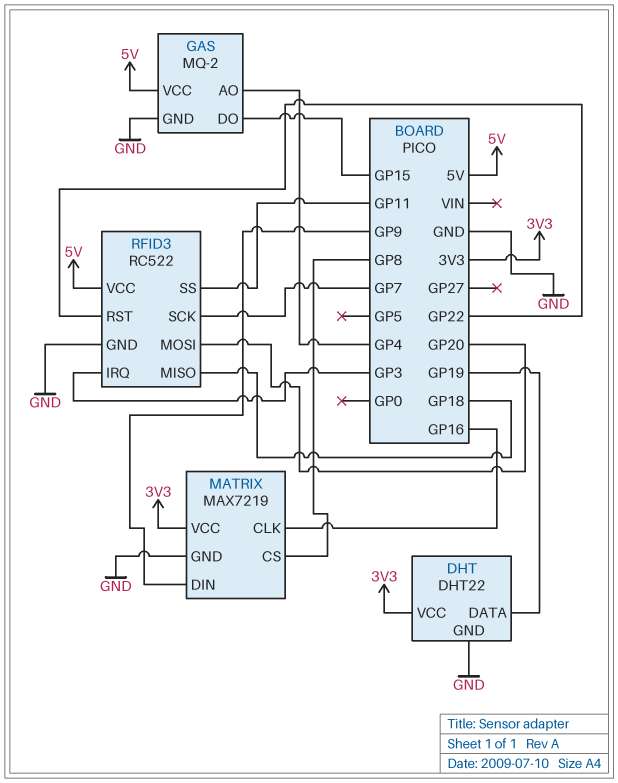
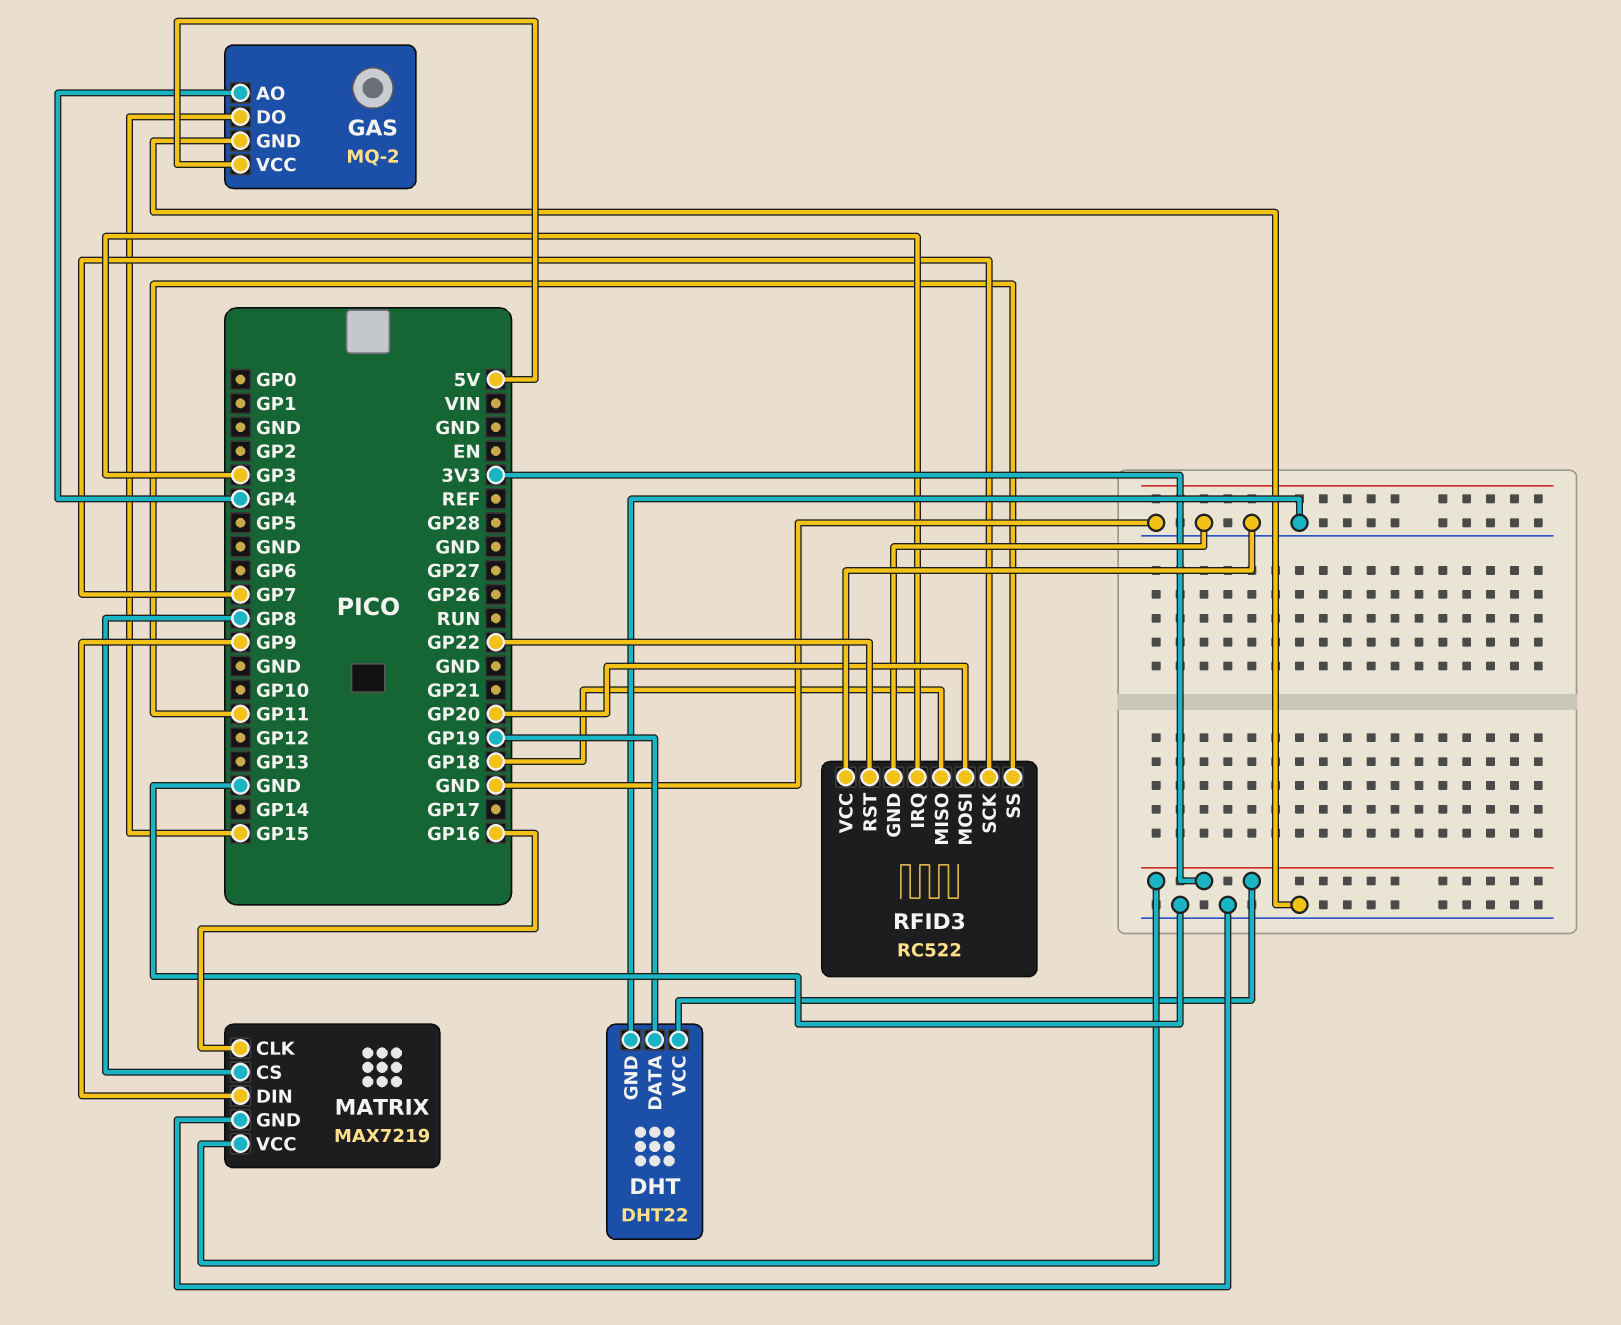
RFID3 pin VCC: 5V -> GND

